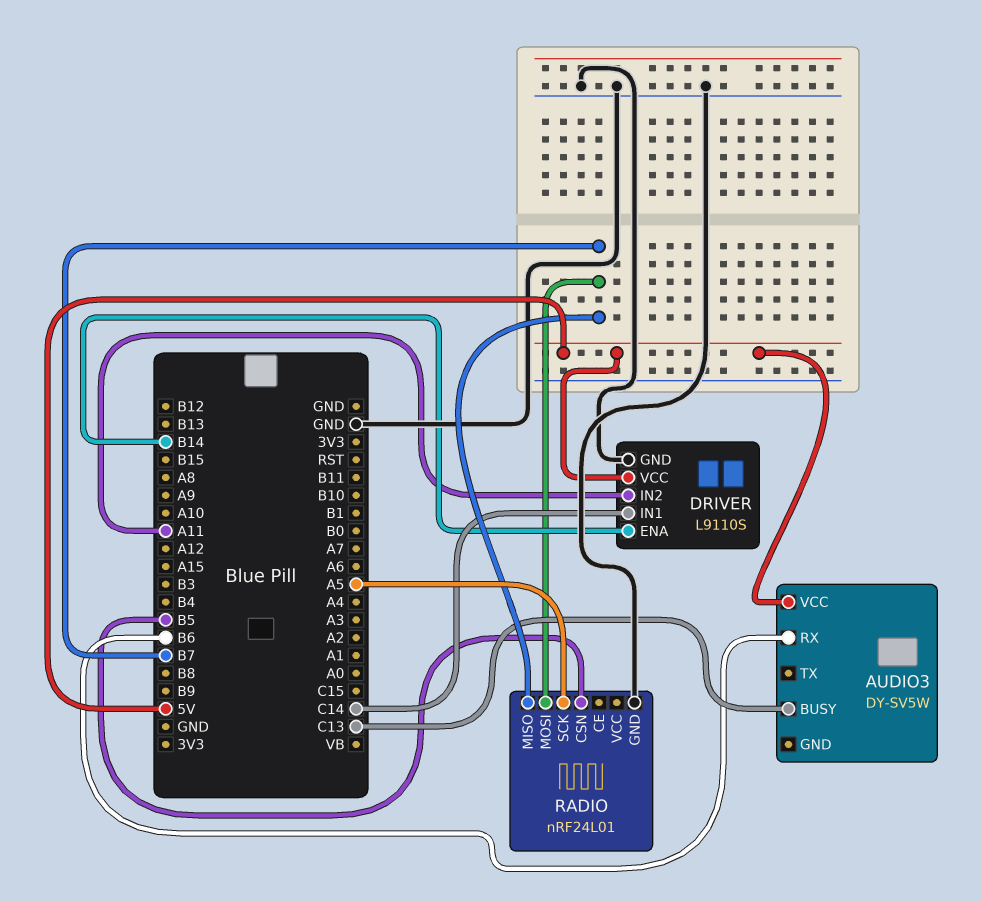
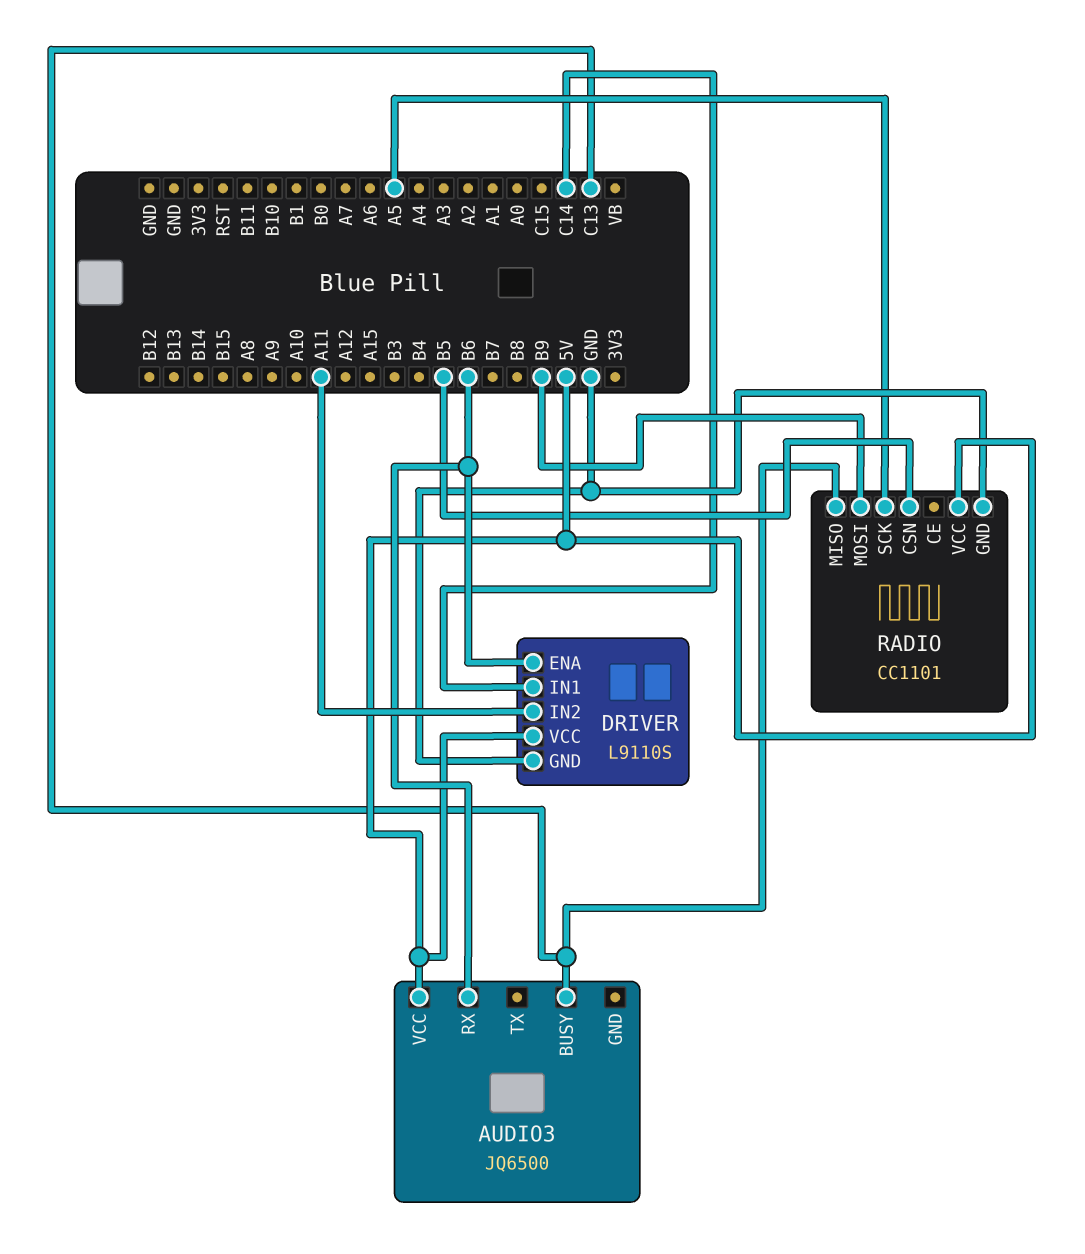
AUDIO3: DY-SV5W -> JQ6500
DRIVER pin ENA: B14 -> B6
RADIO: nRF24L01 -> CC1101
RADIO pin MISO: B7 -> C13
RADIO pin MOSI: B7 -> B9
RADIO pin VCC: none -> 5V

